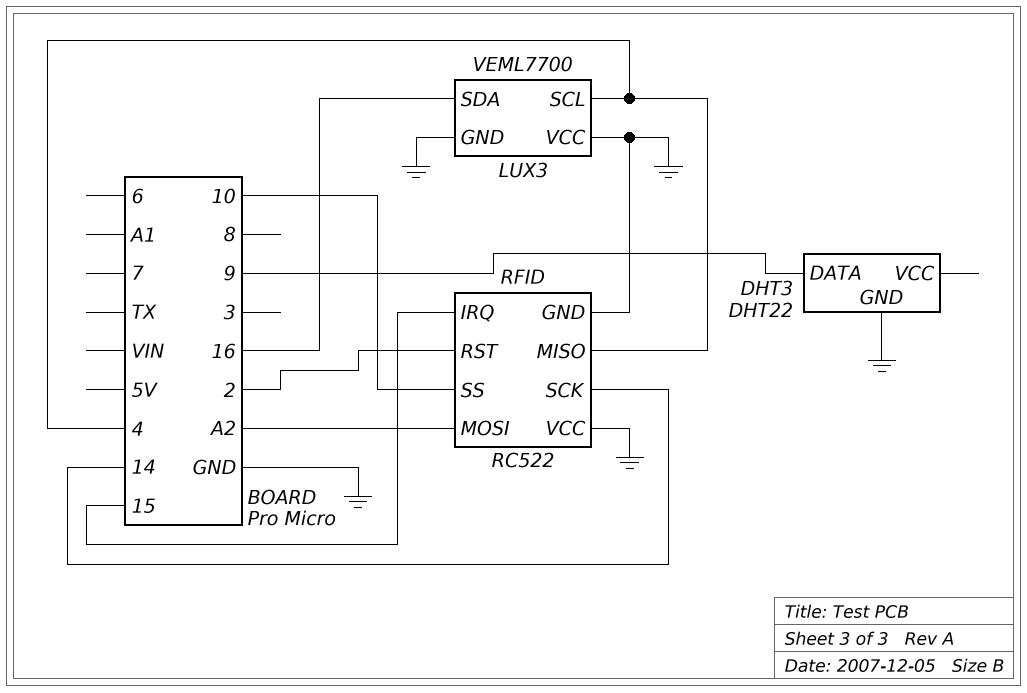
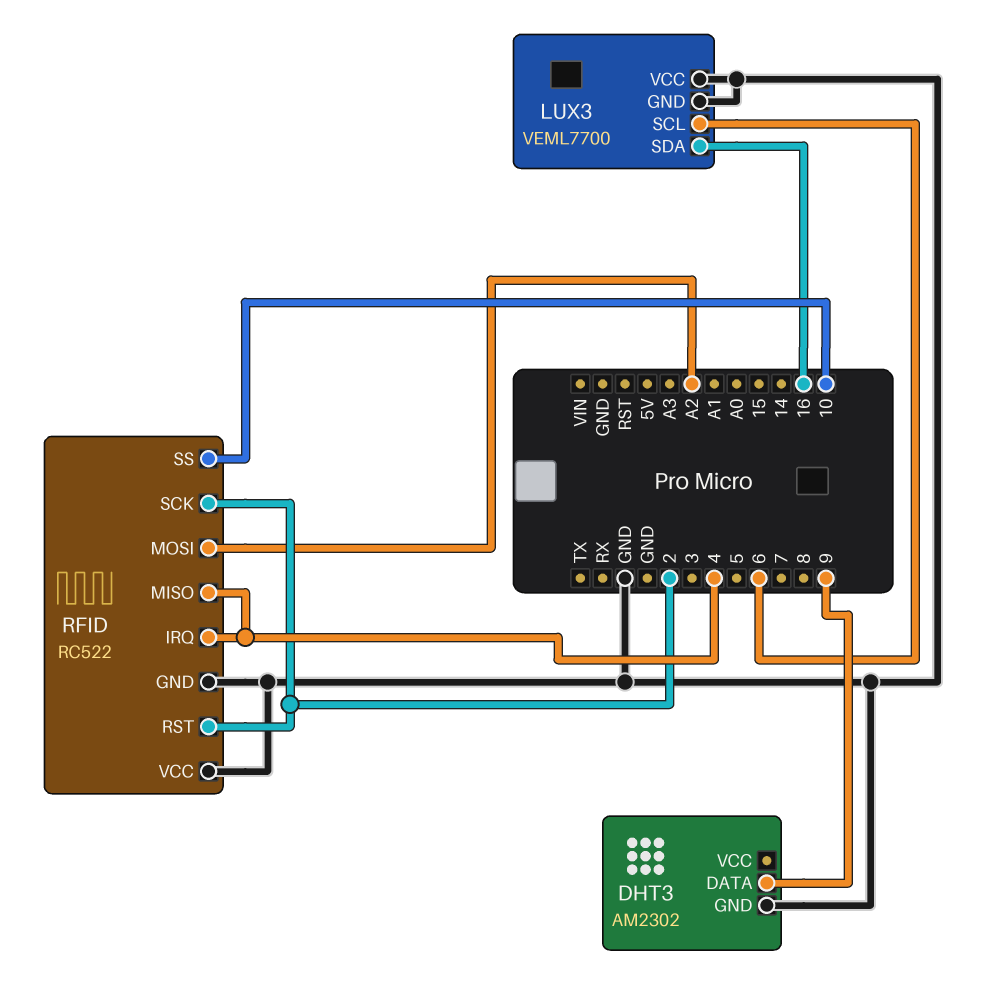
DHT3: DHT22 -> AM2302
LUX3 pin SCL: 4 -> 6
RFID pin IRQ: 15 -> 4
RFID pin SCK: 14 -> 2

